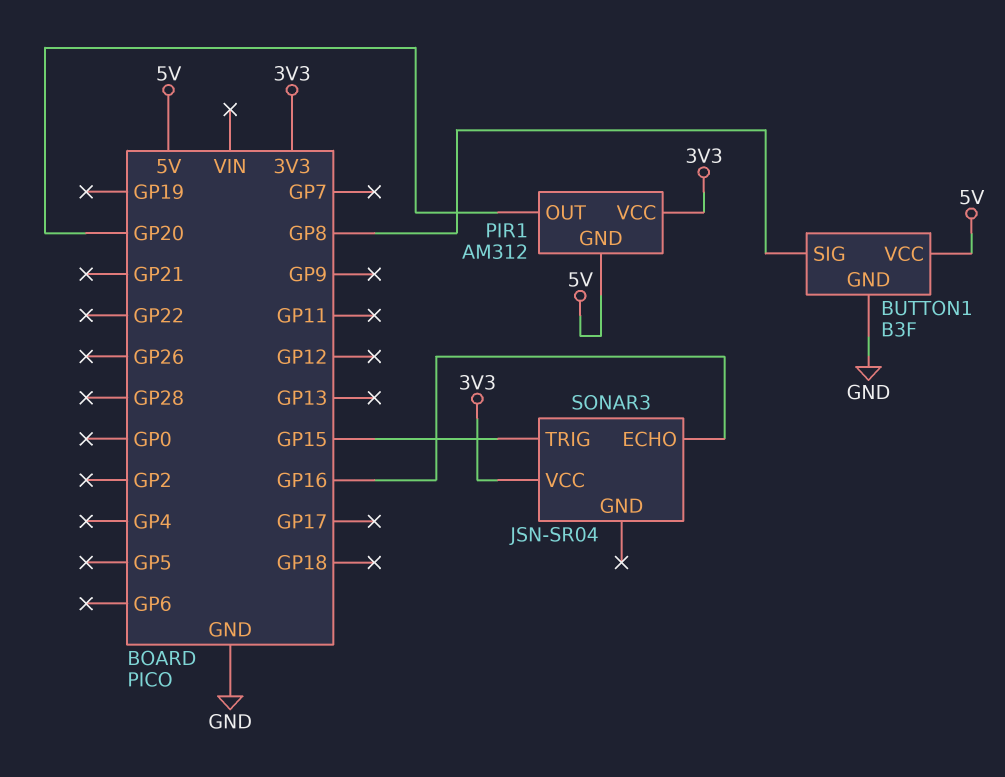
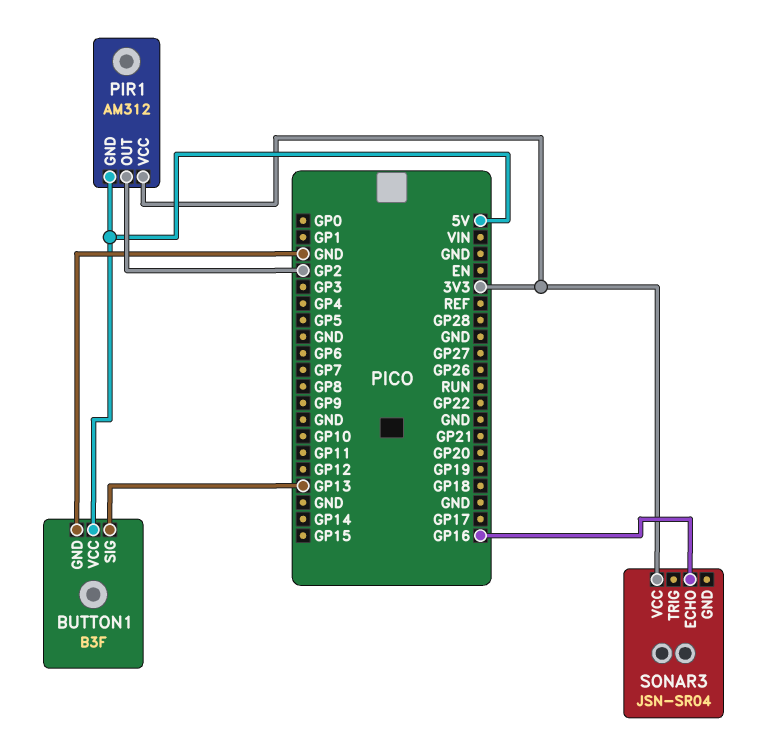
BUTTON1 pin SIG: GP8 -> GP13
PIR1 pin OUT: GP20 -> GP2
SONAR3 pin TRIG: GP15 -> none

